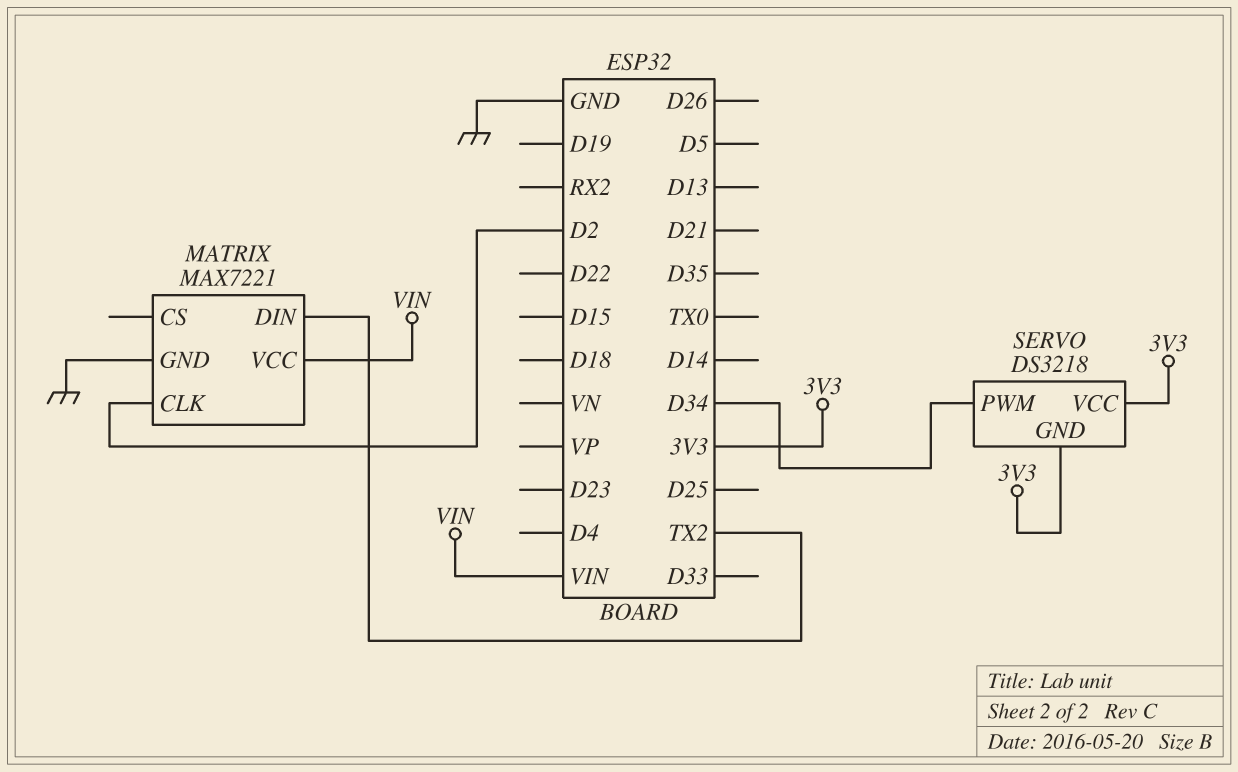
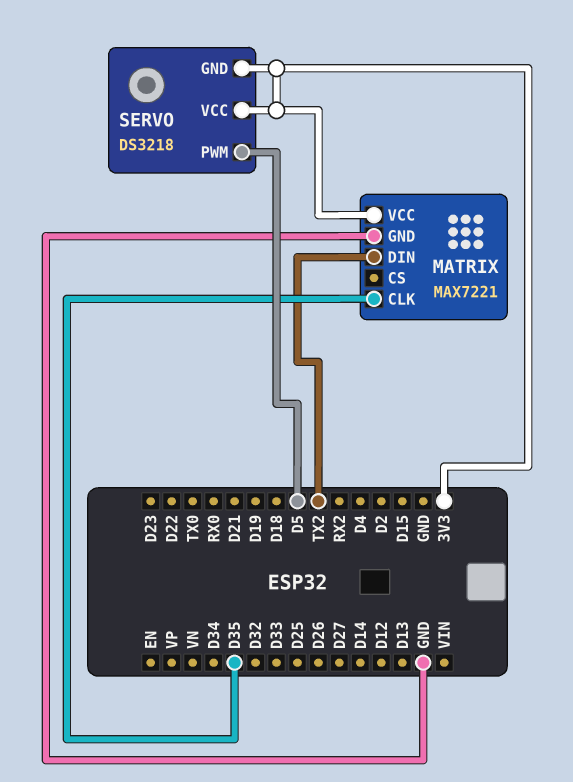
MATRIX pin CLK: D2 -> D35
MATRIX pin VCC: VIN -> 3V3
SERVO pin PWM: D34 -> D5

